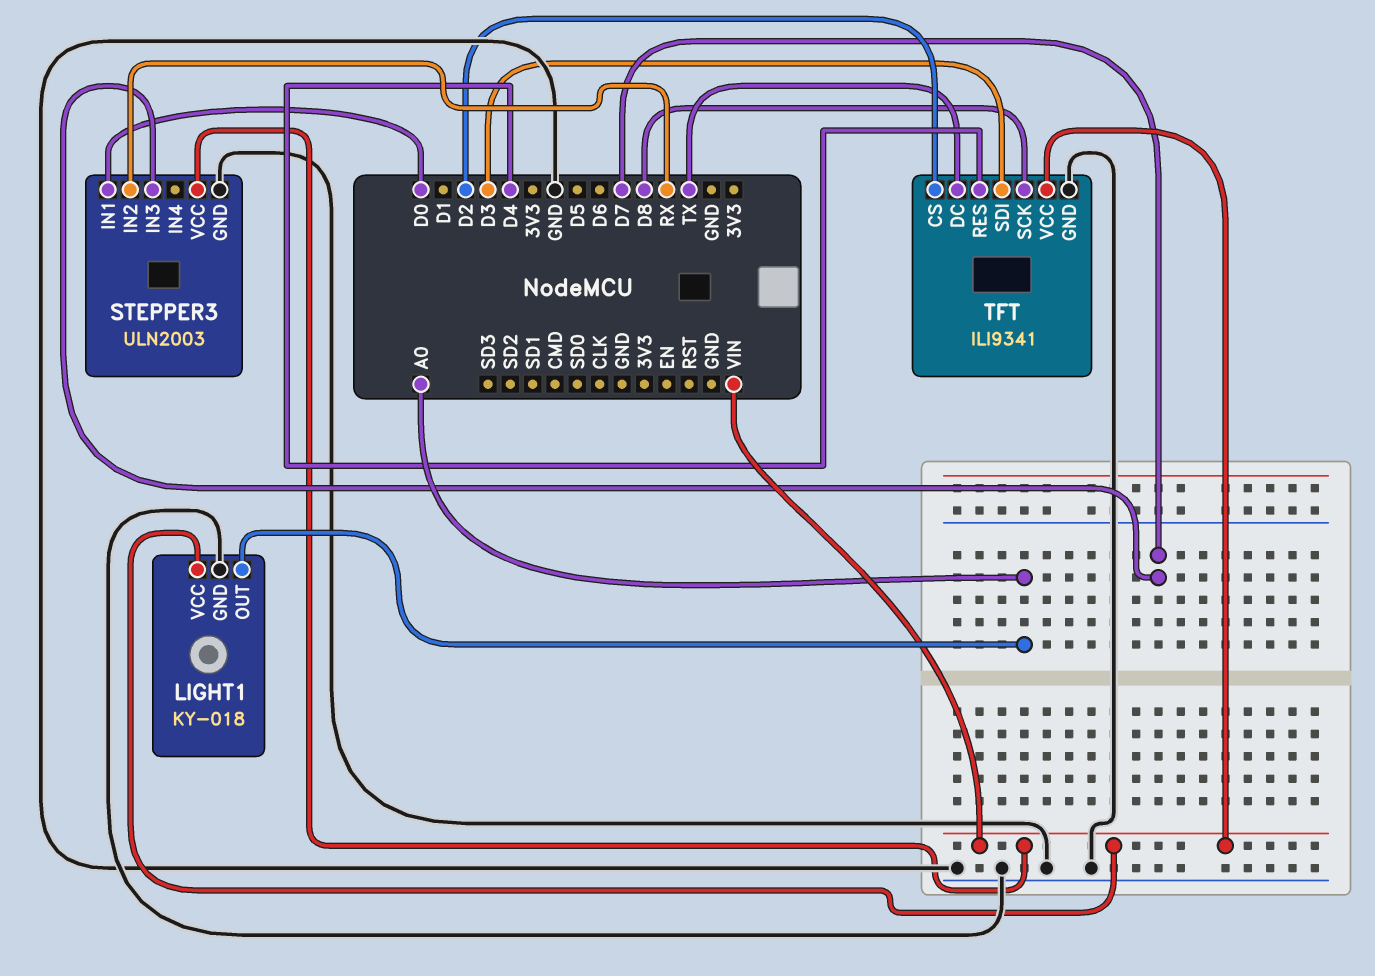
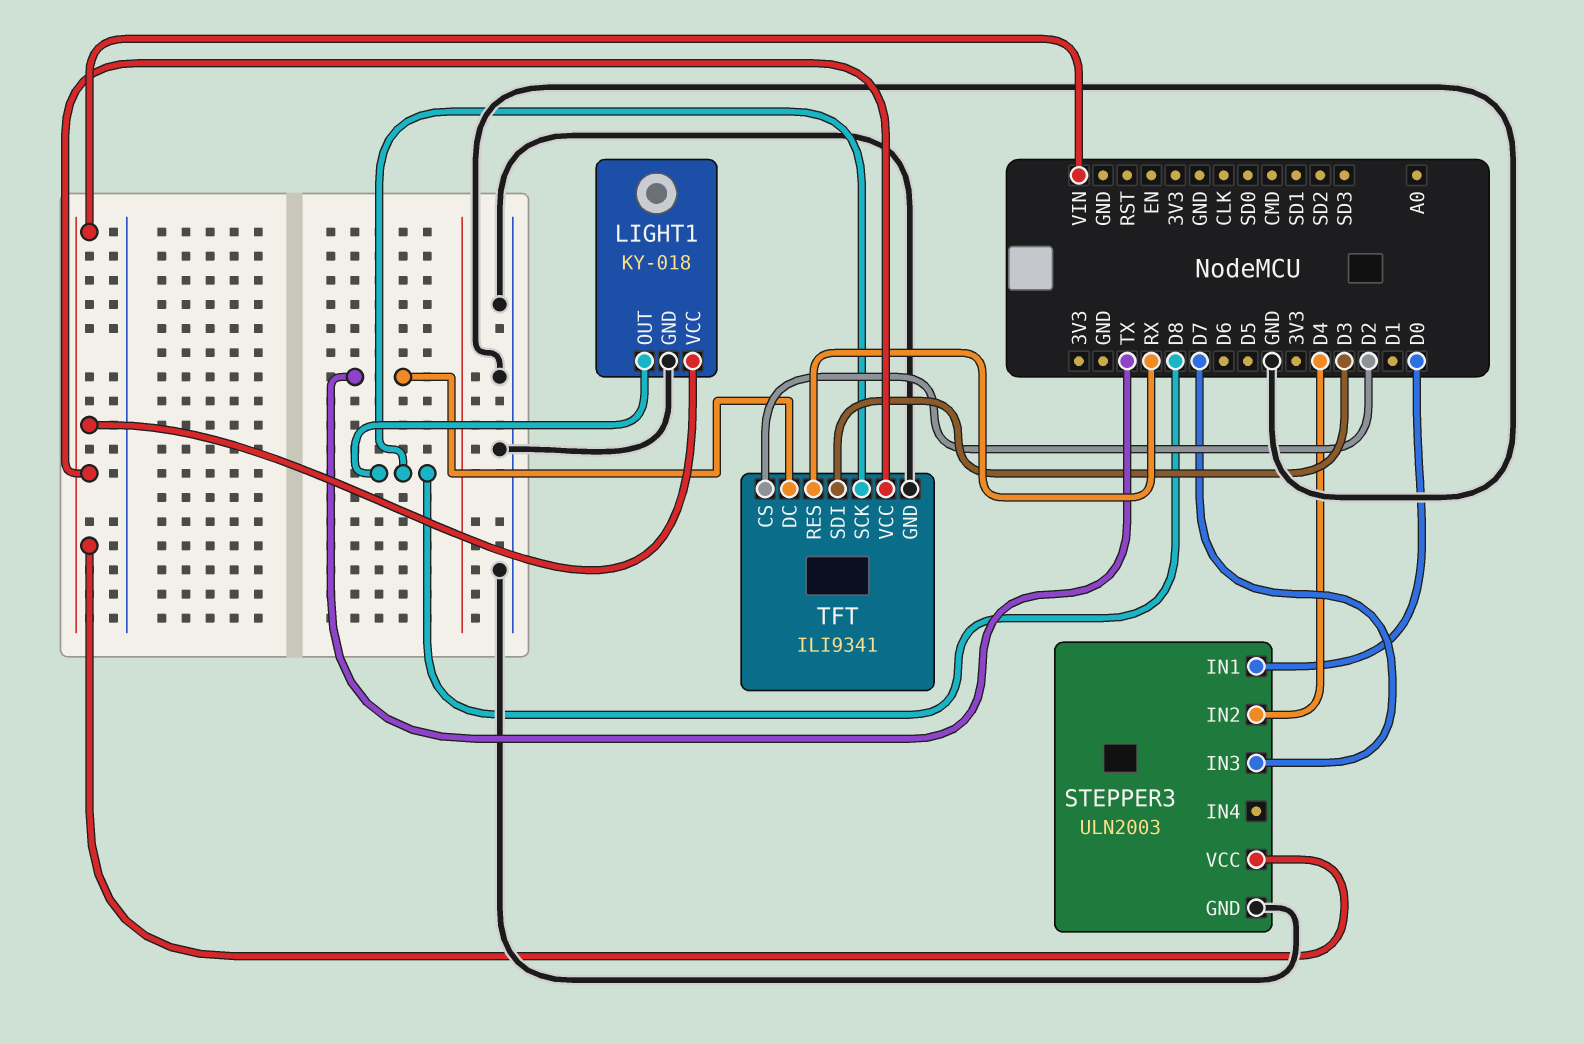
LIGHT1 pin OUT: A0 -> D8
STEPPER3 pin IN2: RX -> D4
TFT pin RES: D4 -> RX

